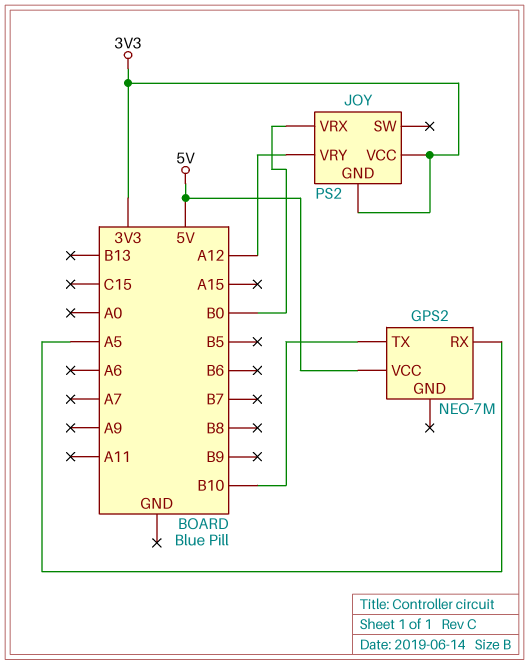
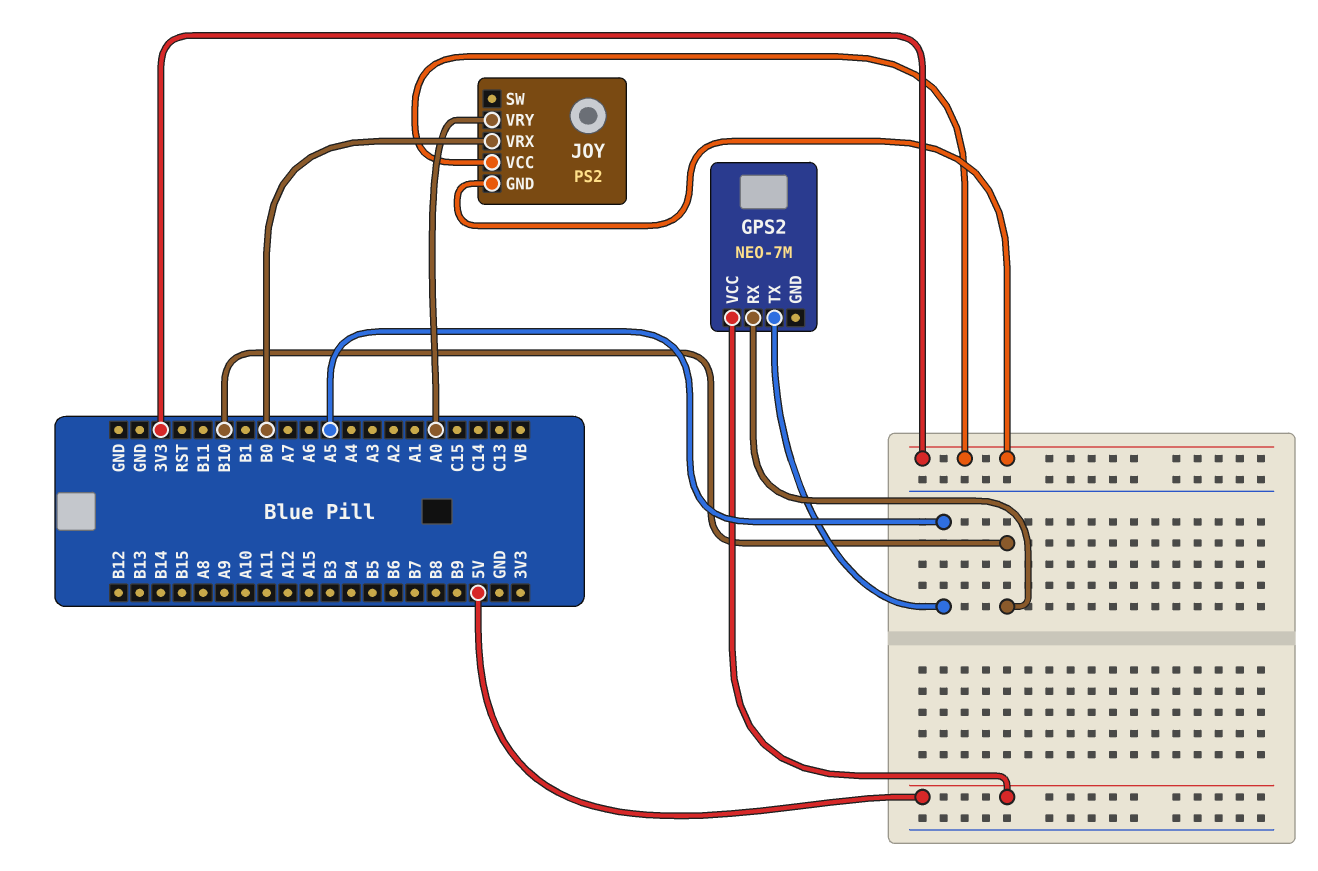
GPS2 pin RX: A5 -> B10
GPS2 pin TX: B10 -> A5
JOY pin VRY: A12 -> A0

